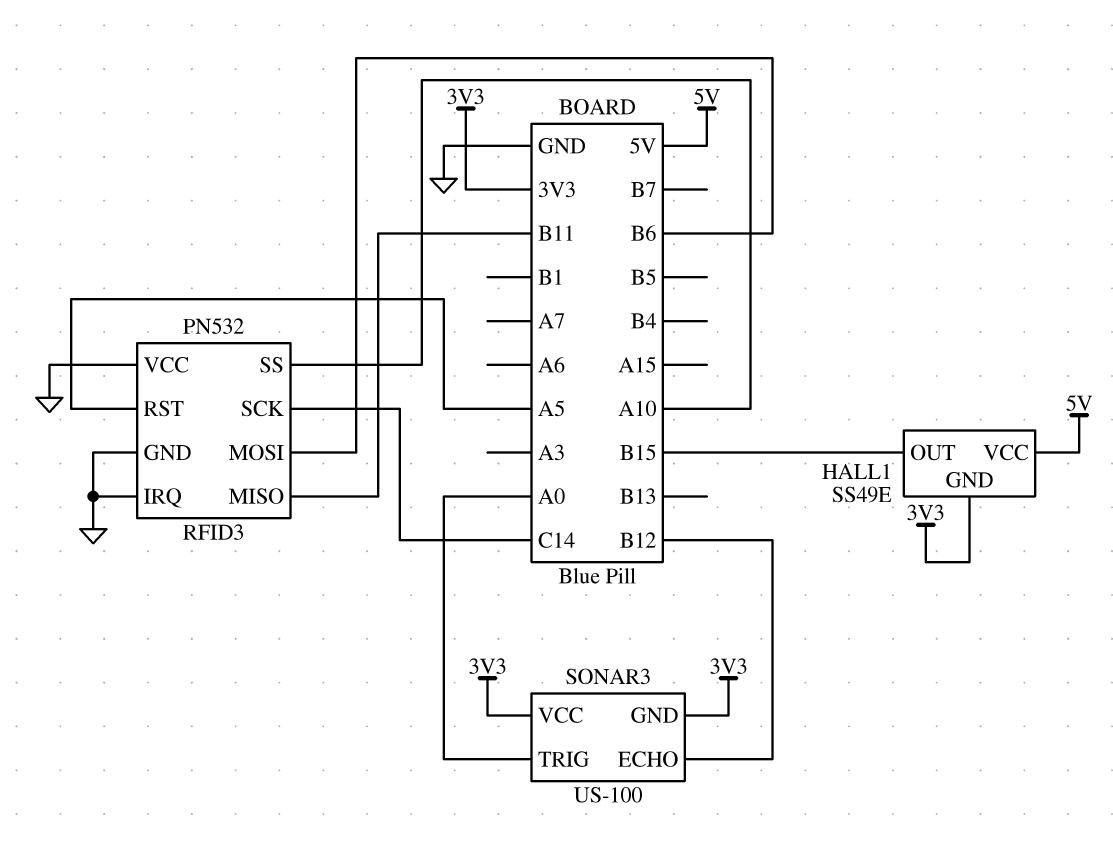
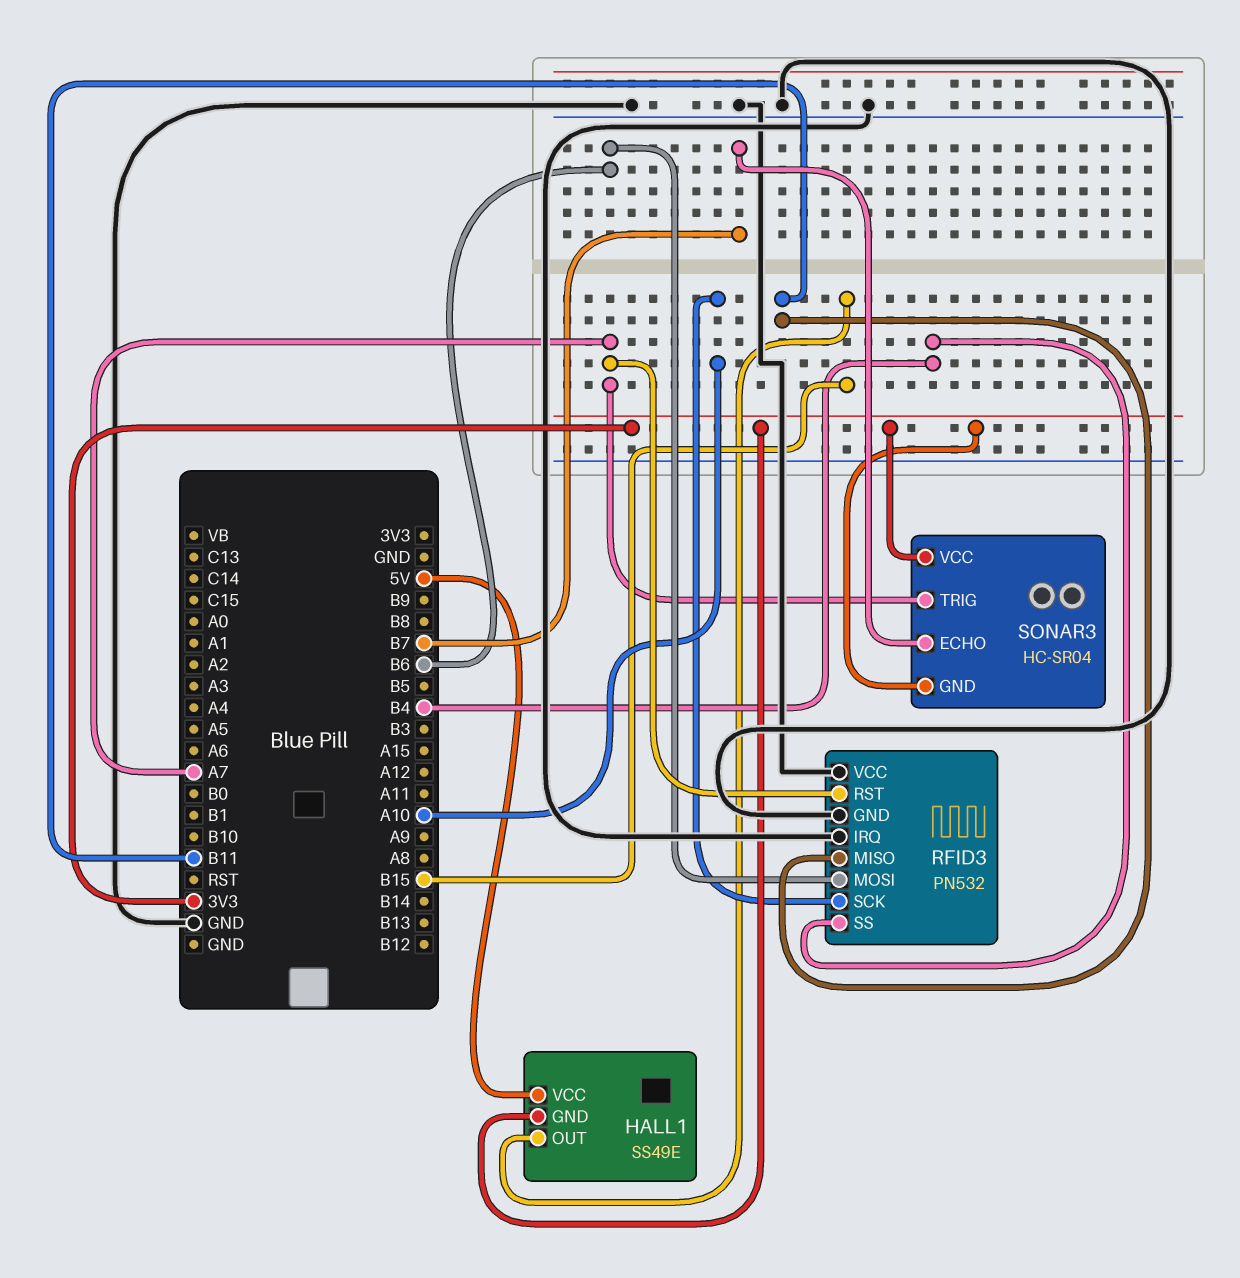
RFID3 pin RST: A5 -> A7
RFID3 pin SCK: C14 -> A10
RFID3 pin SS: A10 -> B4
SONAR3: US-100 -> HC-SR04
SONAR3 pin ECHO: B12 -> B7
SONAR3 pin TRIG: A0 -> A7

